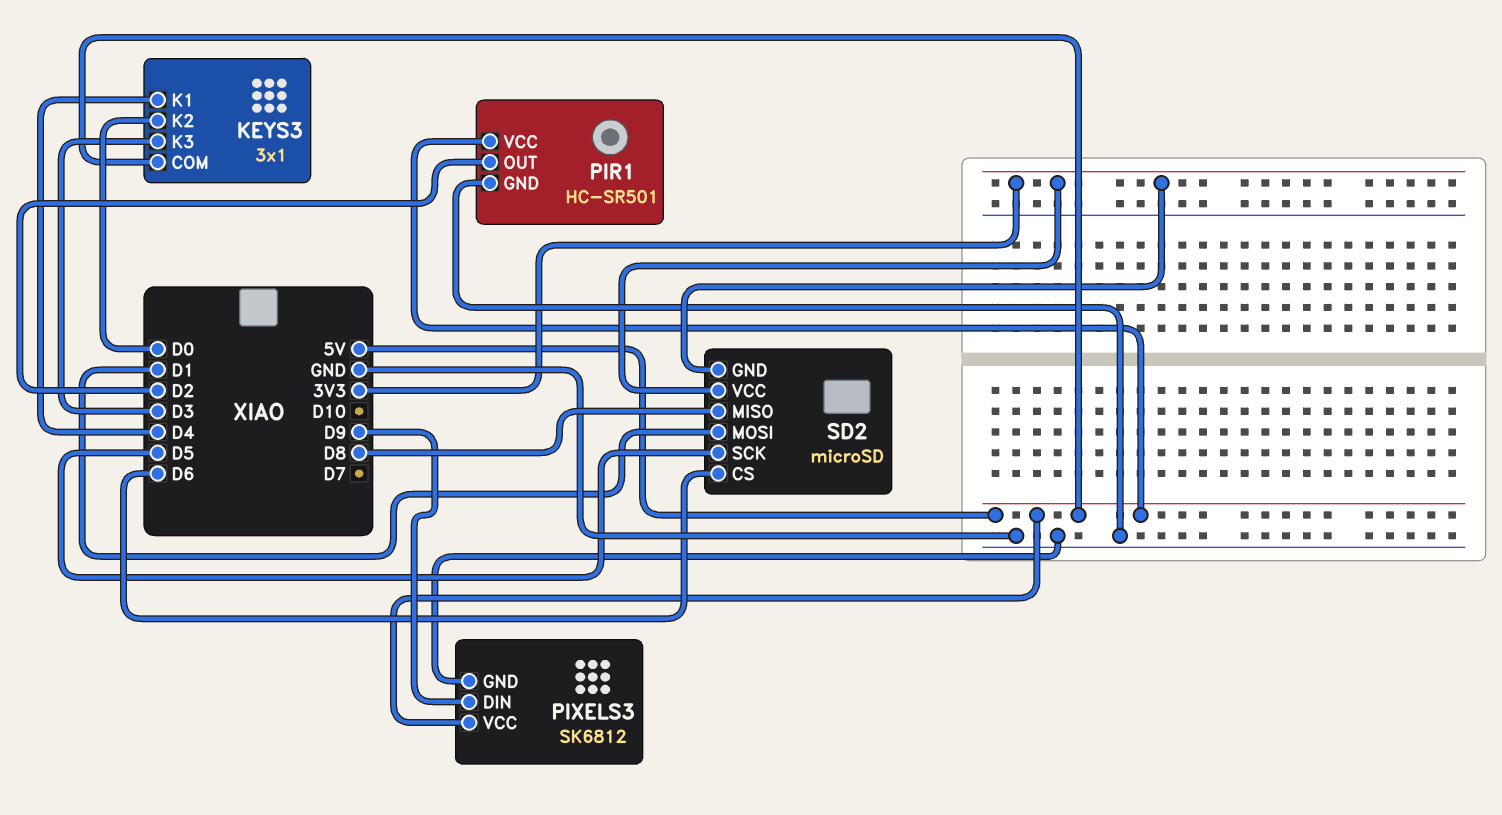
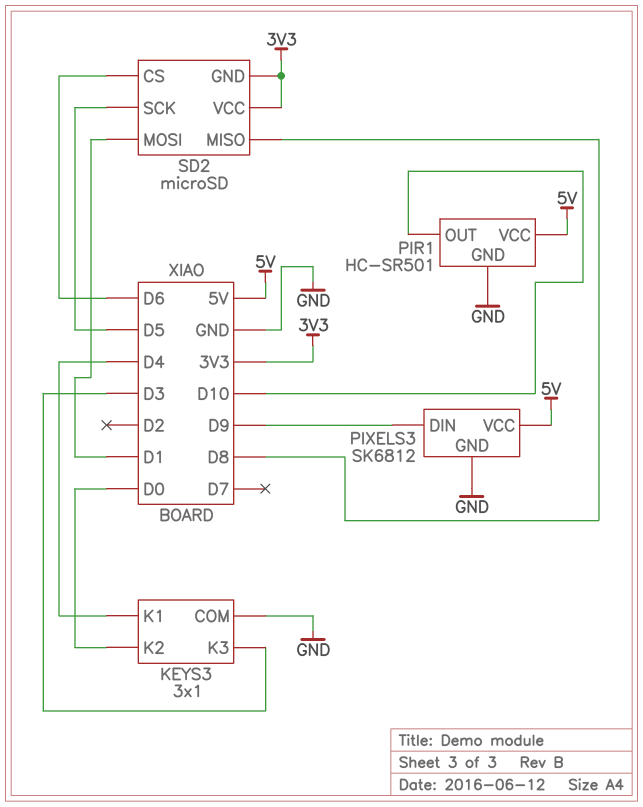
KEYS3 pin COM: 5V -> GND
PIR1 pin OUT: D2 -> D10

